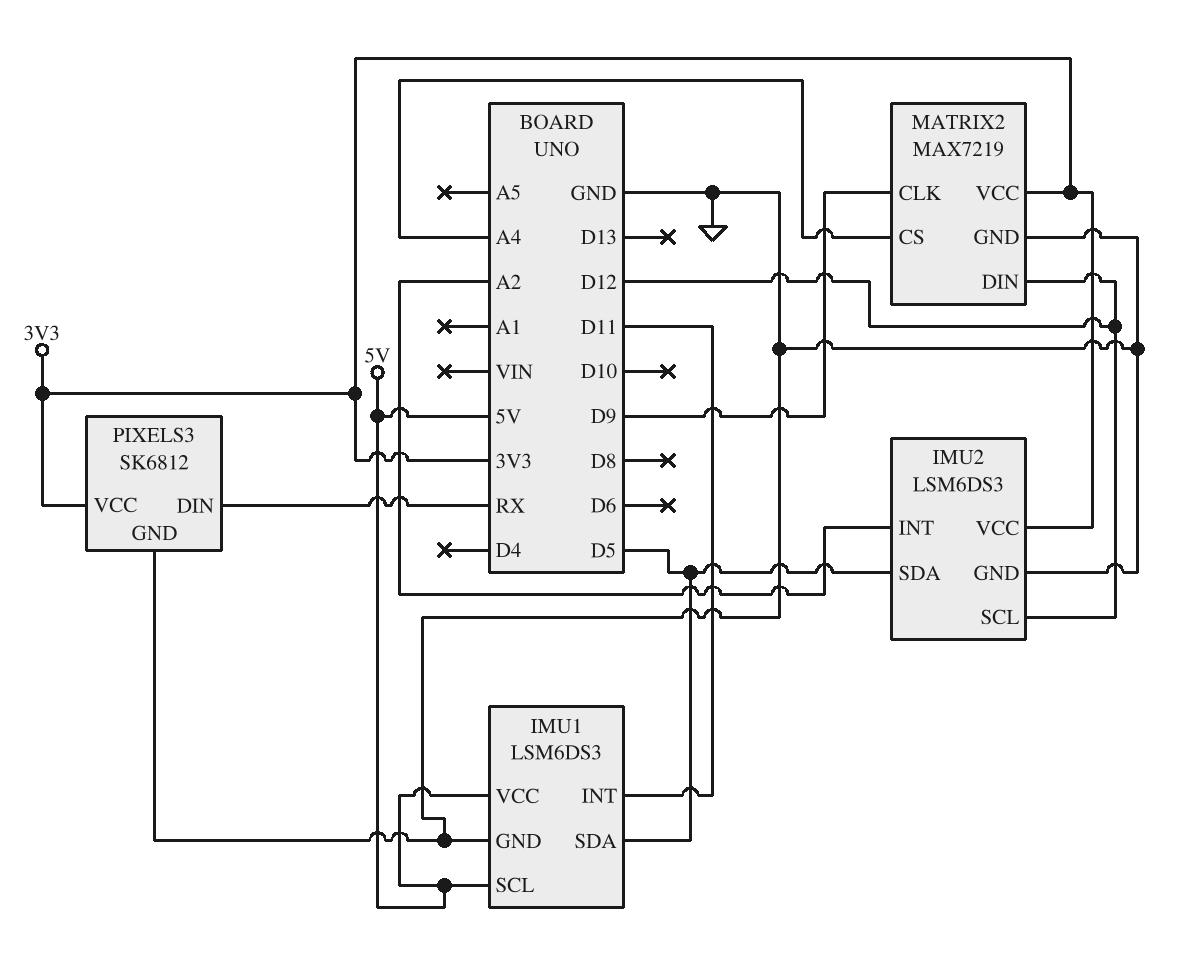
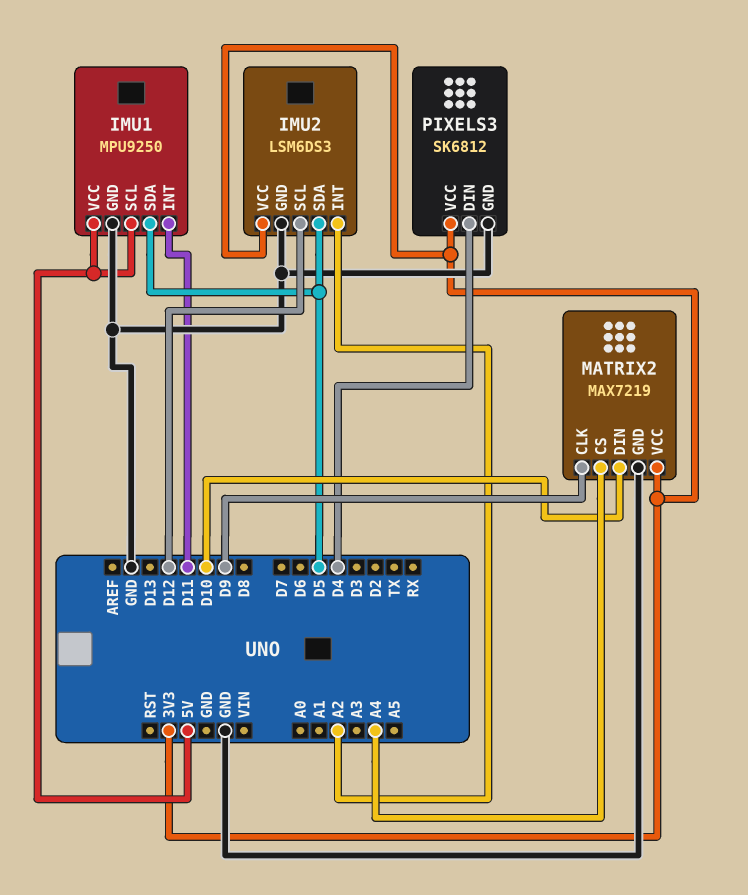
IMU1: LSM6DS3 -> MPU9250
MATRIX2 pin DIN: D12 -> D10
PIXELS3 pin DIN: RX -> D4

